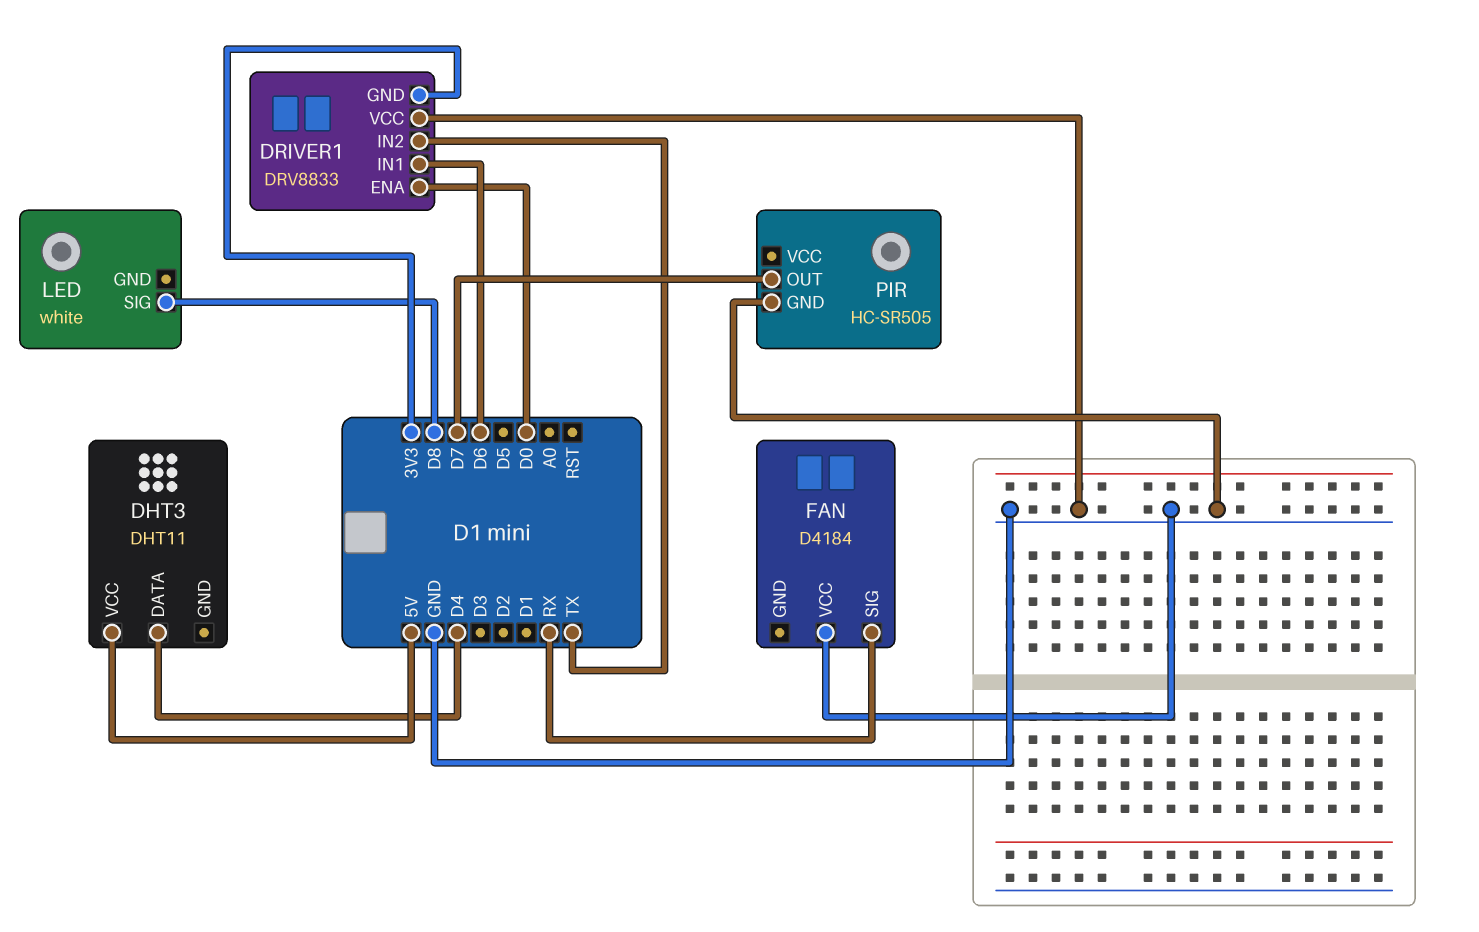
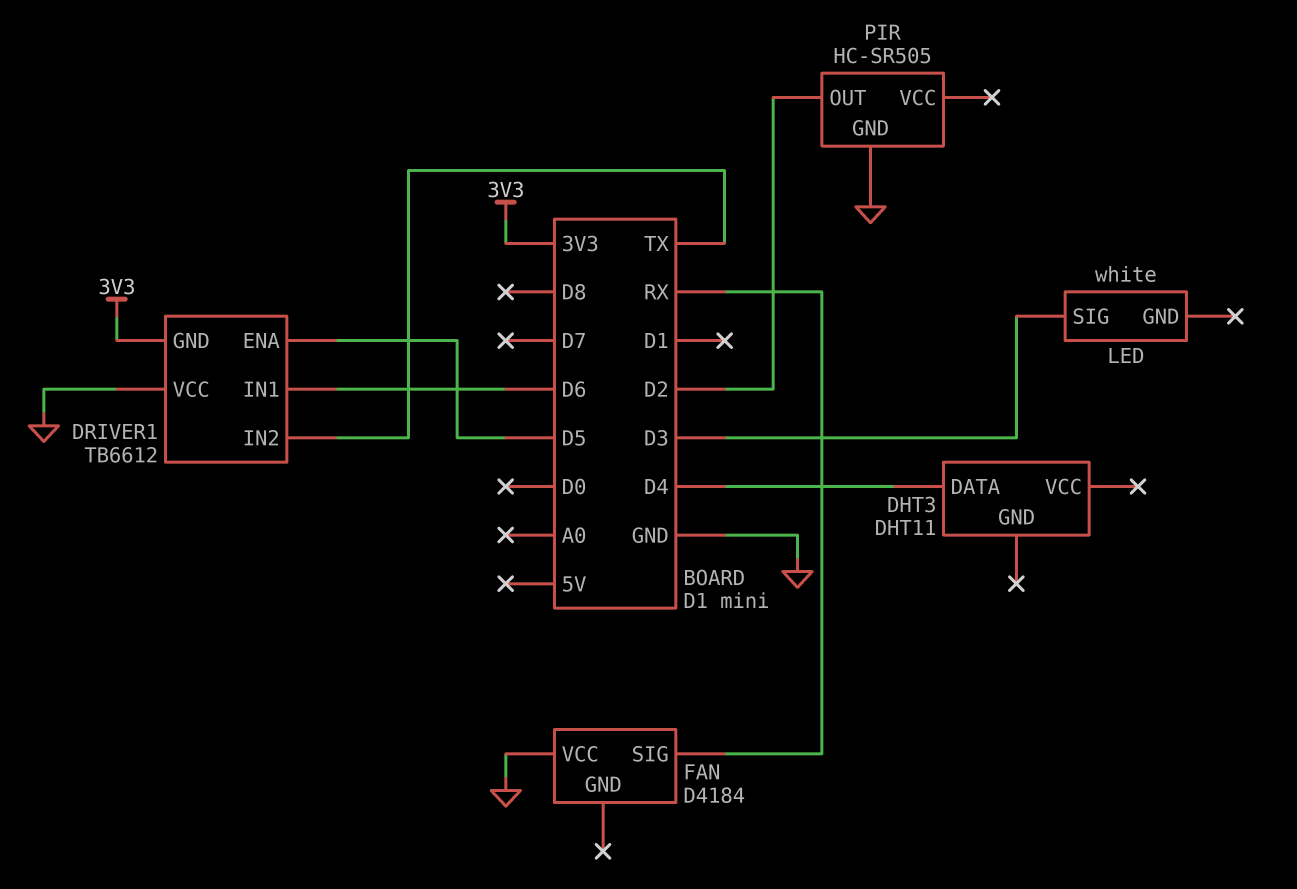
DHT3 pin VCC: 5V -> none
DRIVER1: DRV8833 -> TB6612
DRIVER1 pin ENA: D0 -> D5
LED pin SIG: D8 -> D3
PIR pin OUT: D7 -> D2

